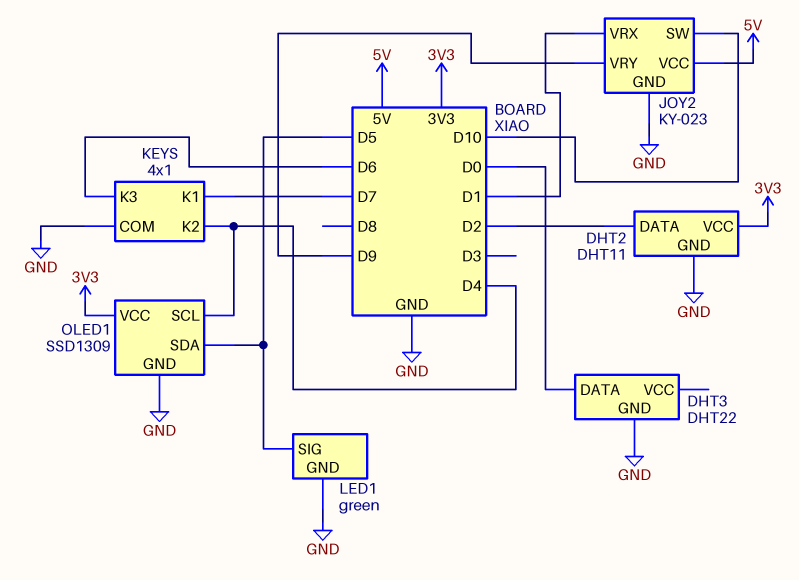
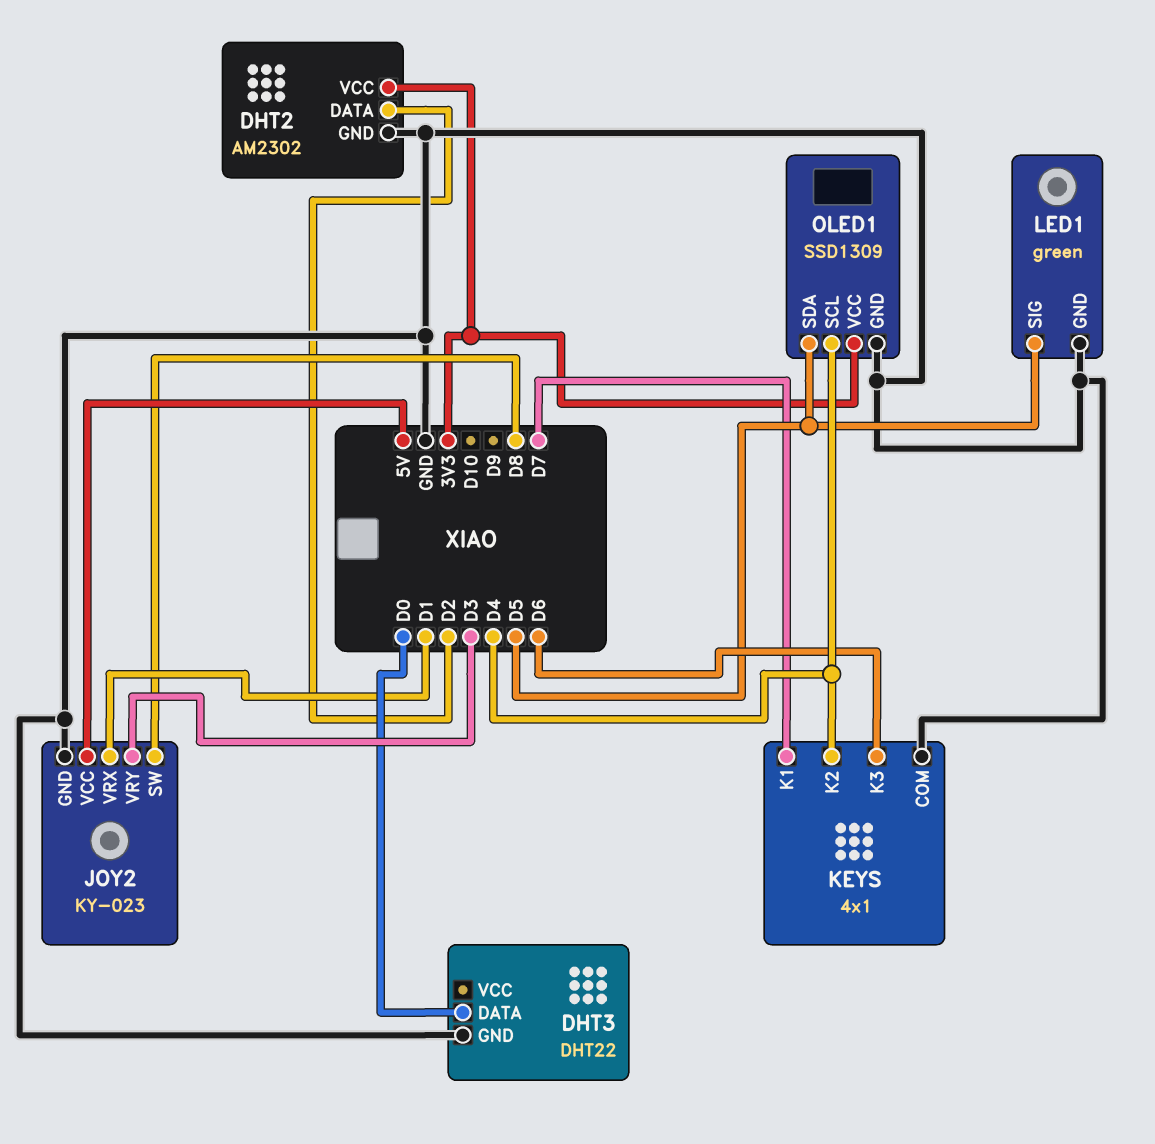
DHT2: DHT11 -> AM2302
JOY2 pin SW: D10 -> D8
JOY2 pin VRY: D9 -> D3

